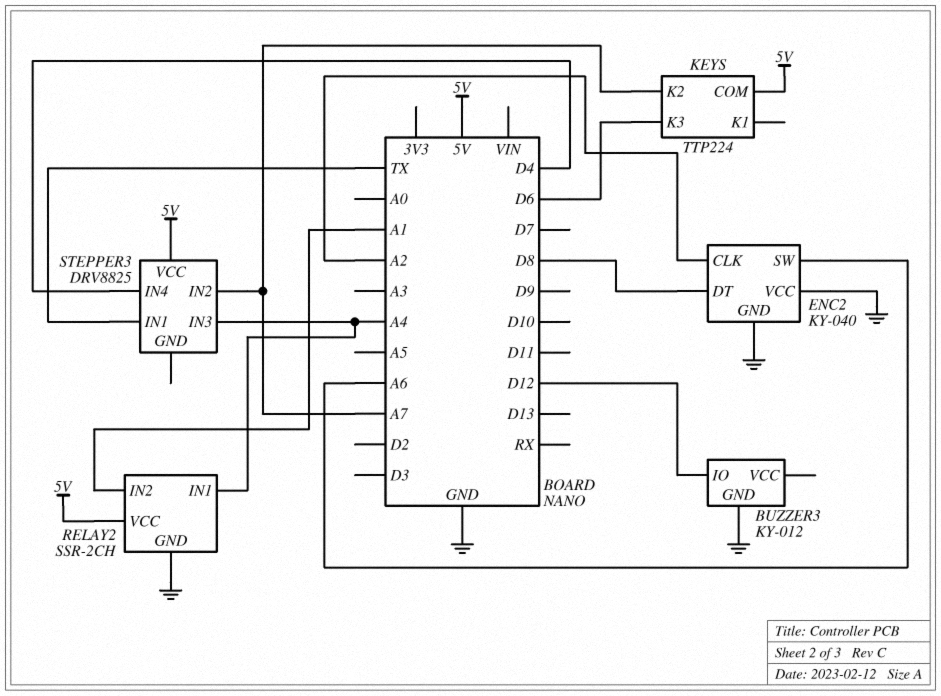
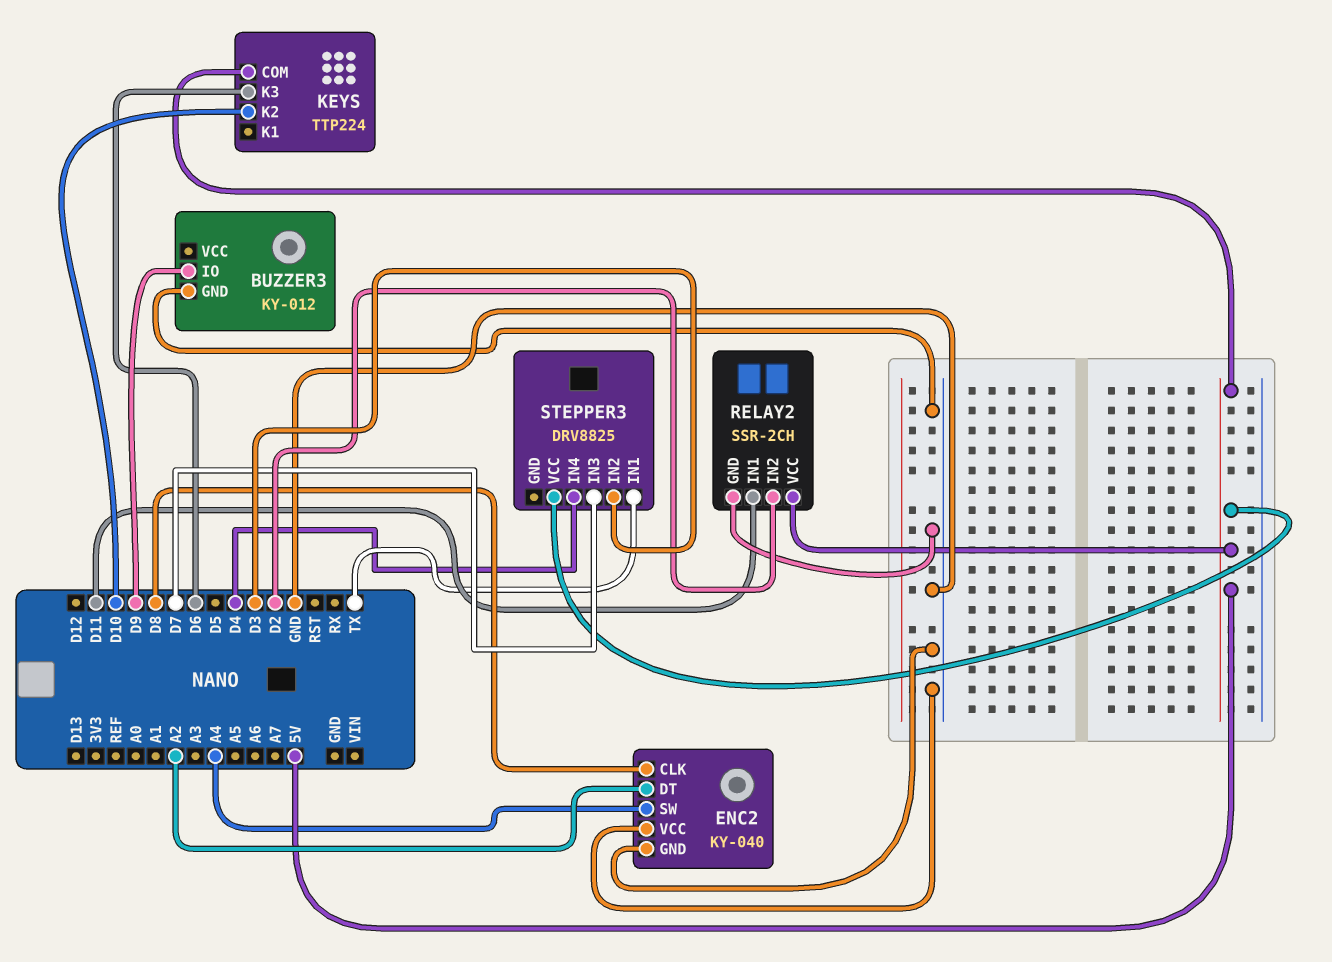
BUZZER3 pin IO: D12 -> D9
ENC2 pin CLK: A2 -> D8
ENC2 pin DT: D8 -> A2
ENC2 pin SW: A6 -> A4
KEYS pin K2: A7 -> D10
RELAY2 pin IN1: A4 -> D11
RELAY2 pin IN2: A1 -> D2
STEPPER3 pin IN2: A7 -> D3
STEPPER3 pin IN3: A4 -> D7

